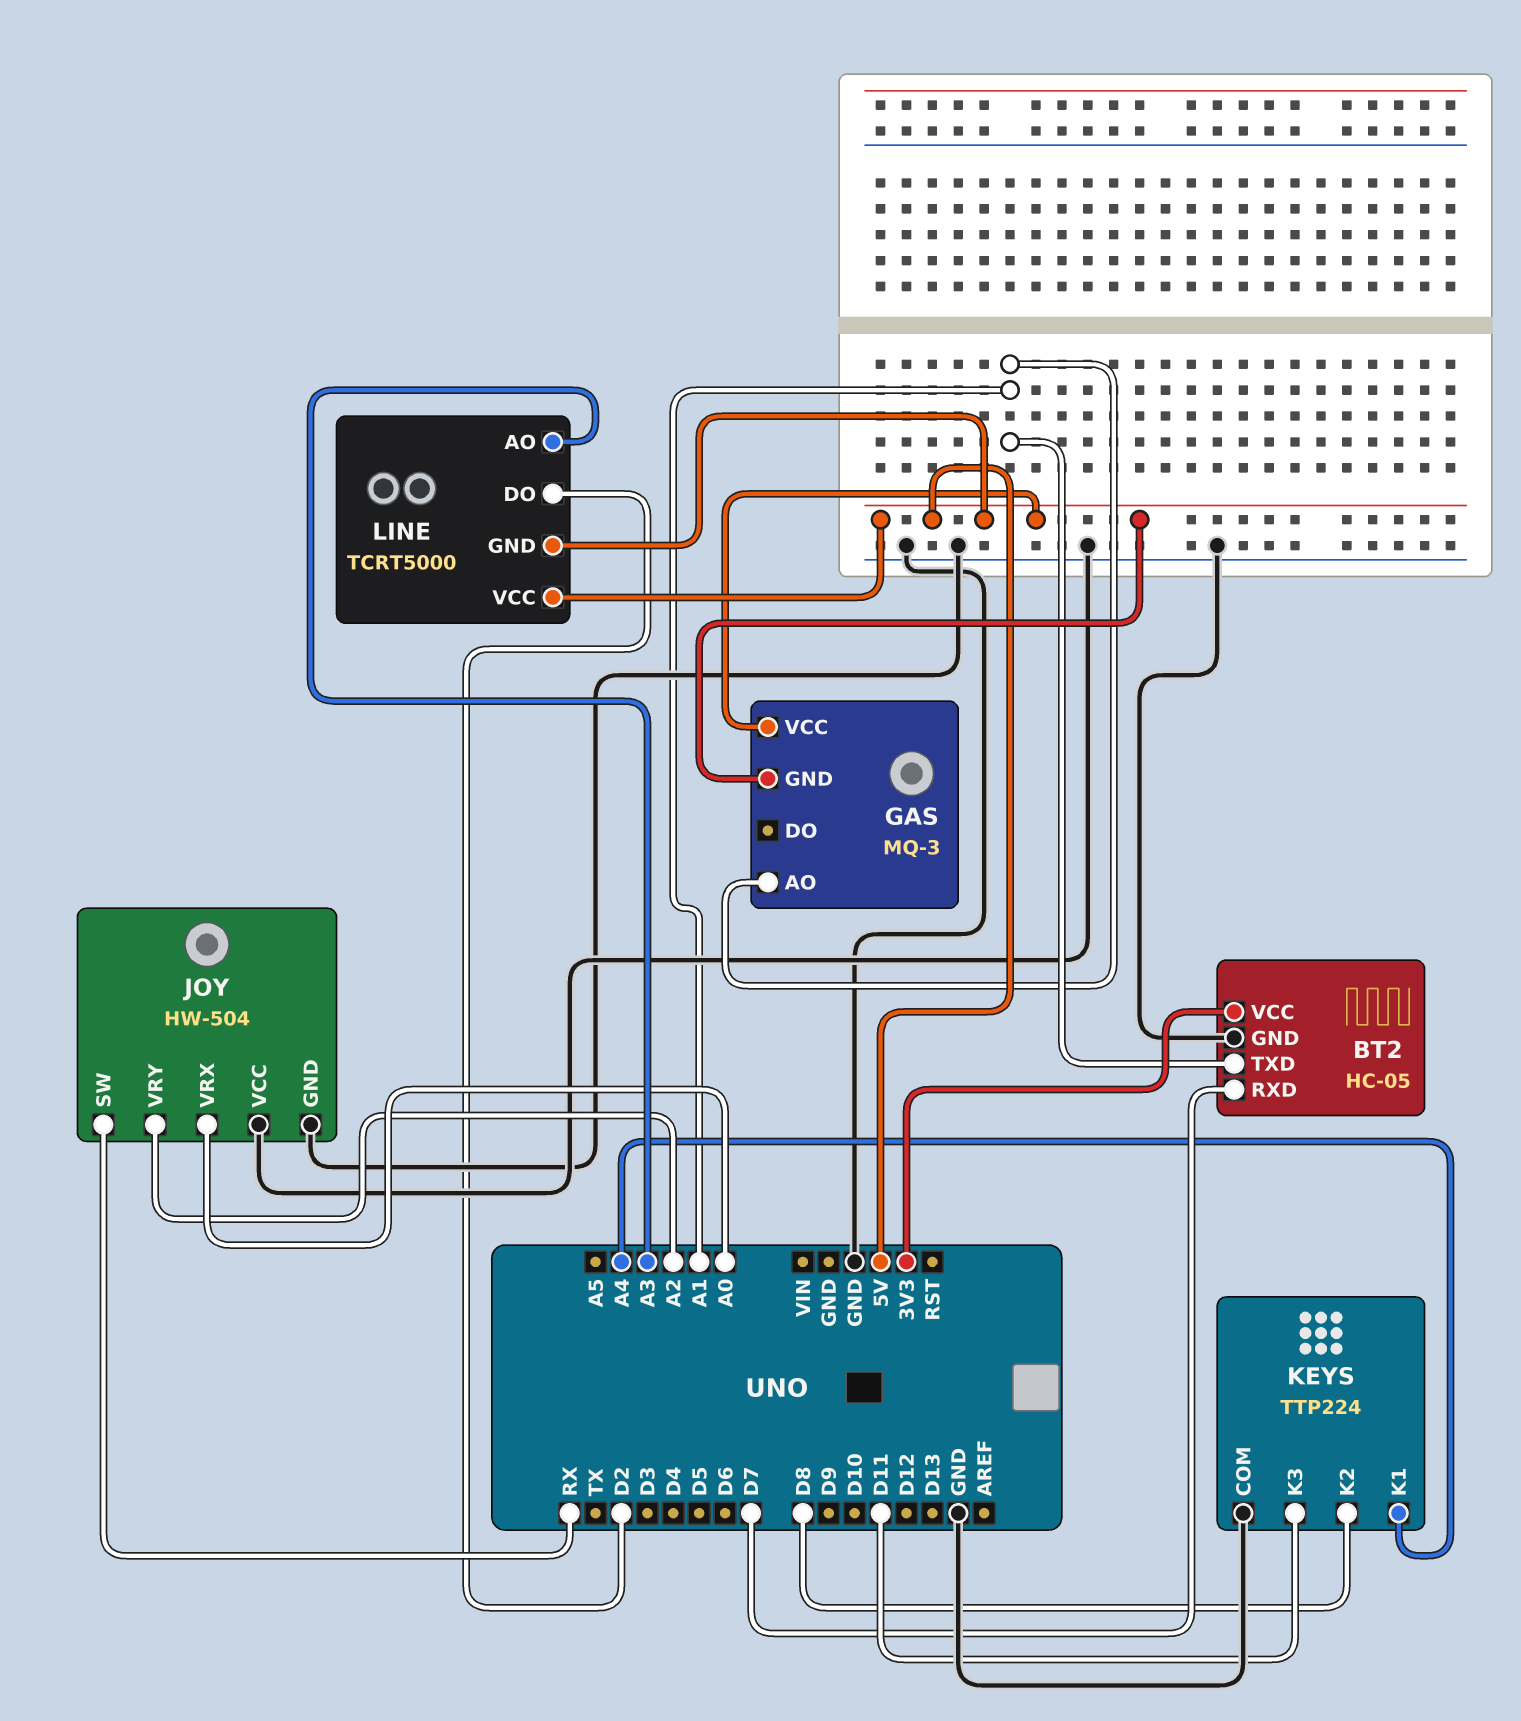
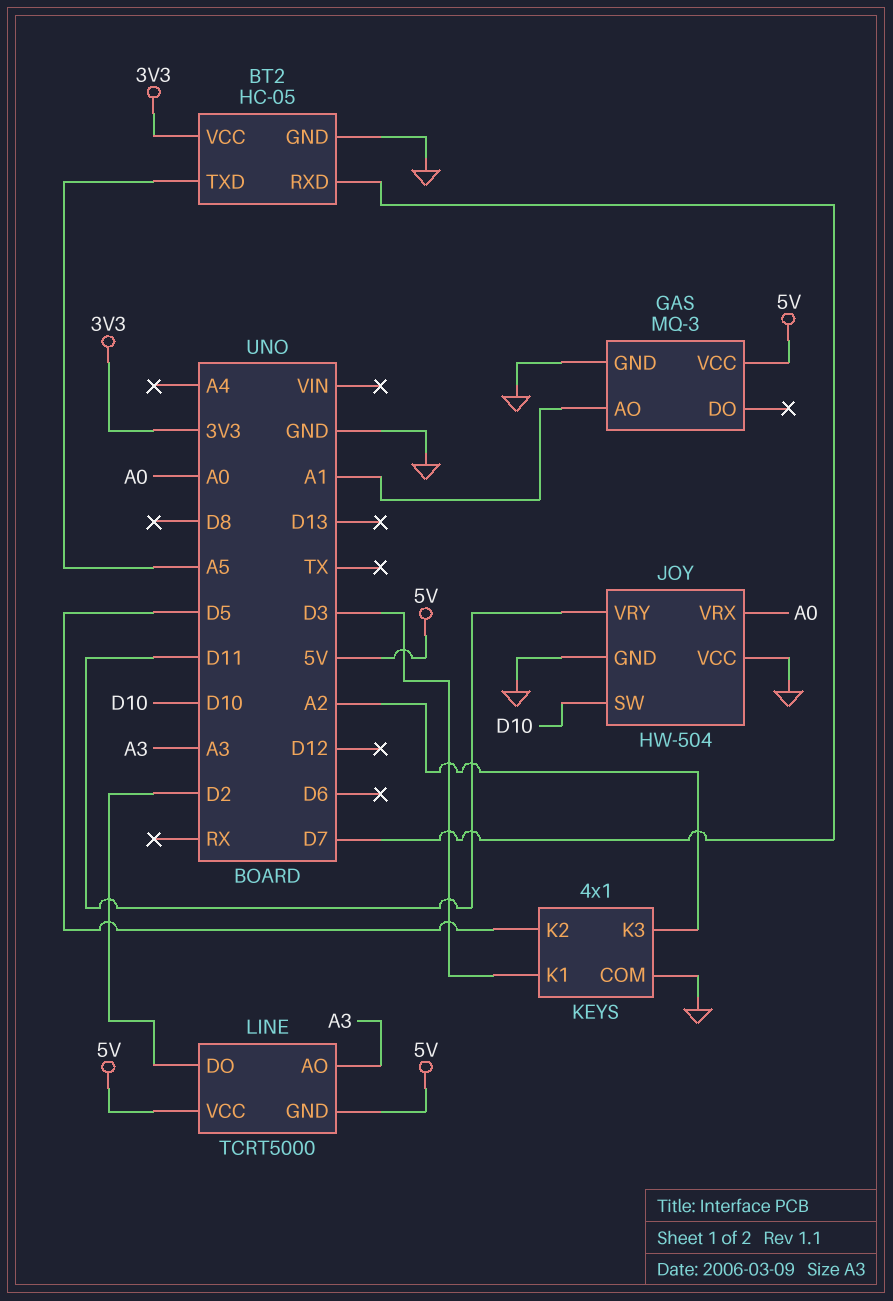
BT2 pin TXD: A1 -> A5
GAS pin GND: 5V -> GND
JOY pin SW: RX -> D10
JOY pin VRY: A2 -> D11
KEYS: TTP224 -> 4x1
KEYS pin K1: A4 -> D3
KEYS pin K2: D8 -> D5
KEYS pin K3: D11 -> A2

